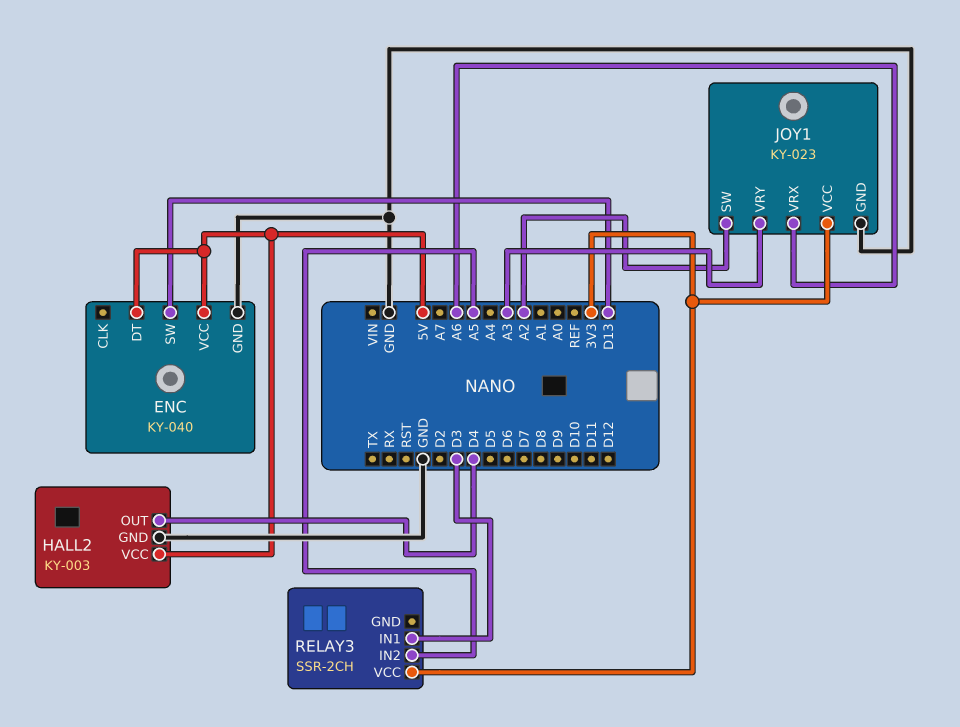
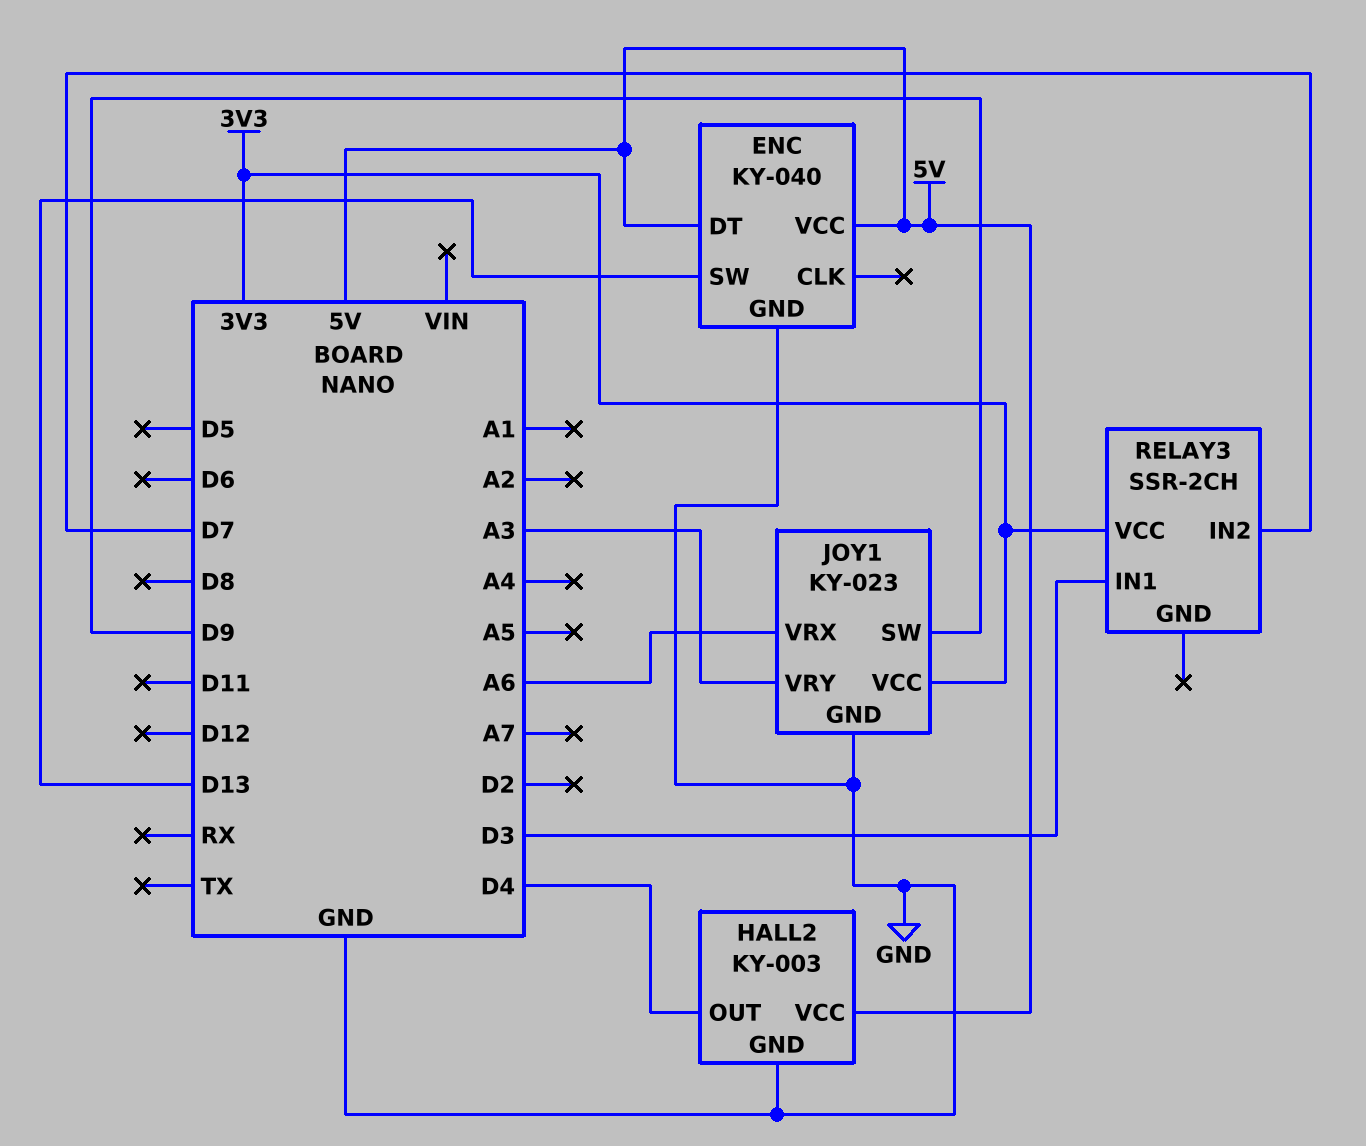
JOY1 pin SW: A2 -> D9
RELAY3 pin IN2: A5 -> D7

